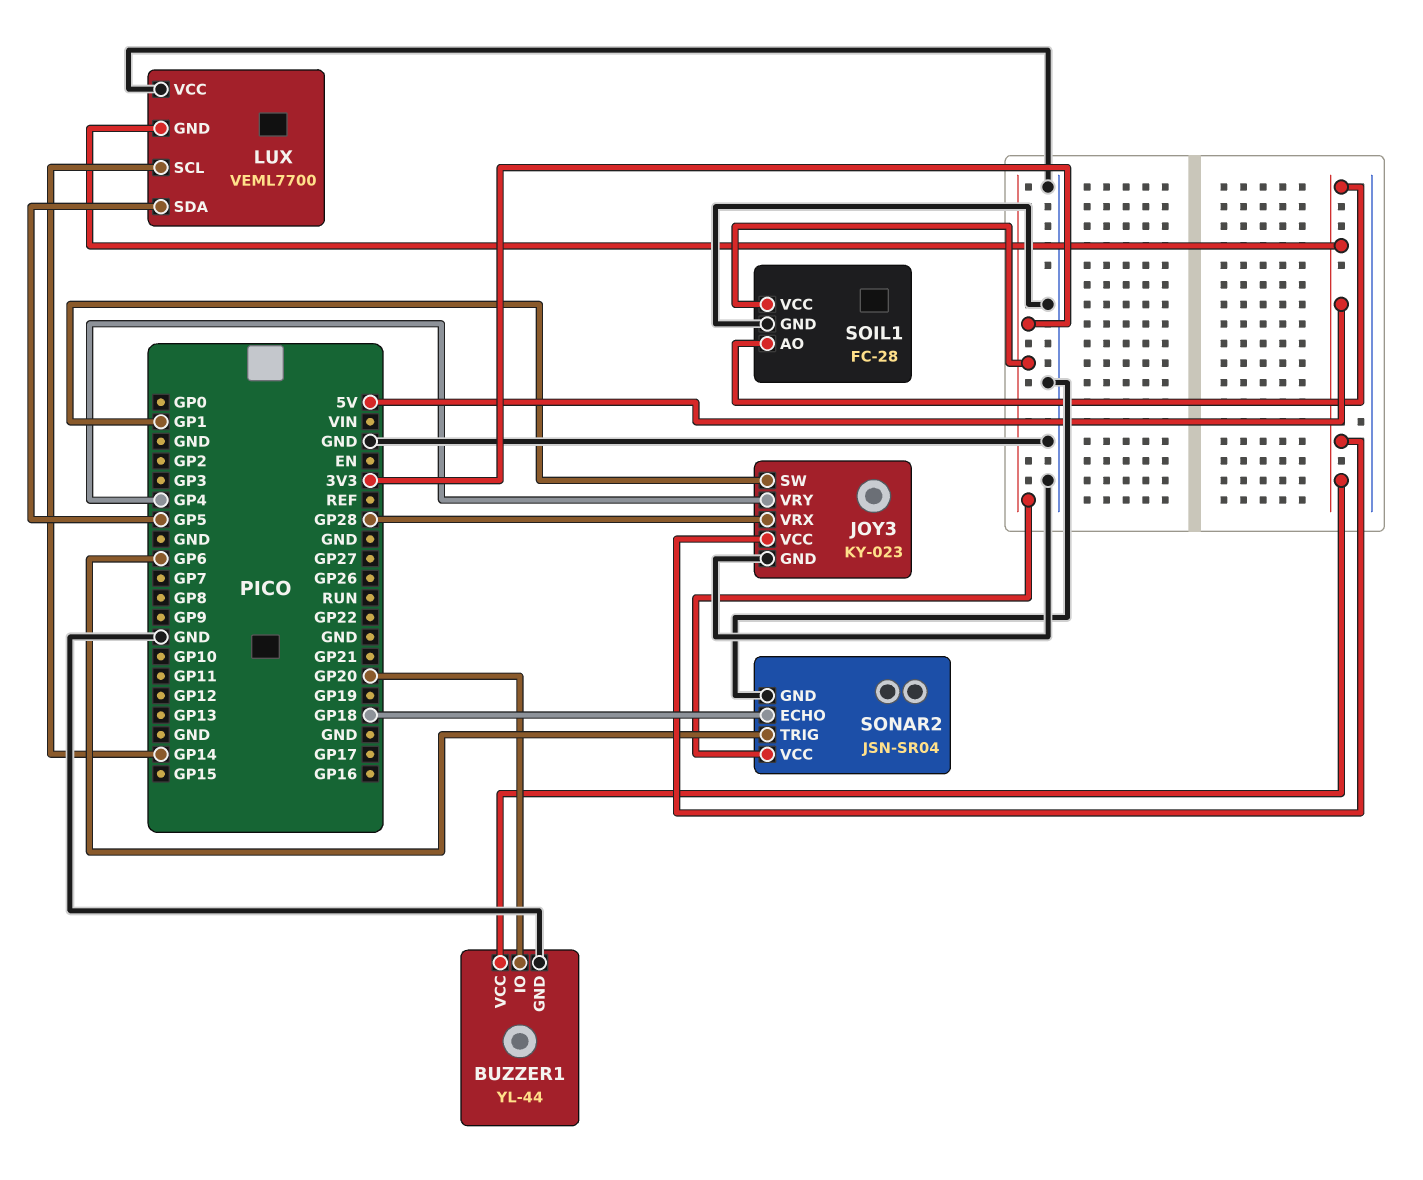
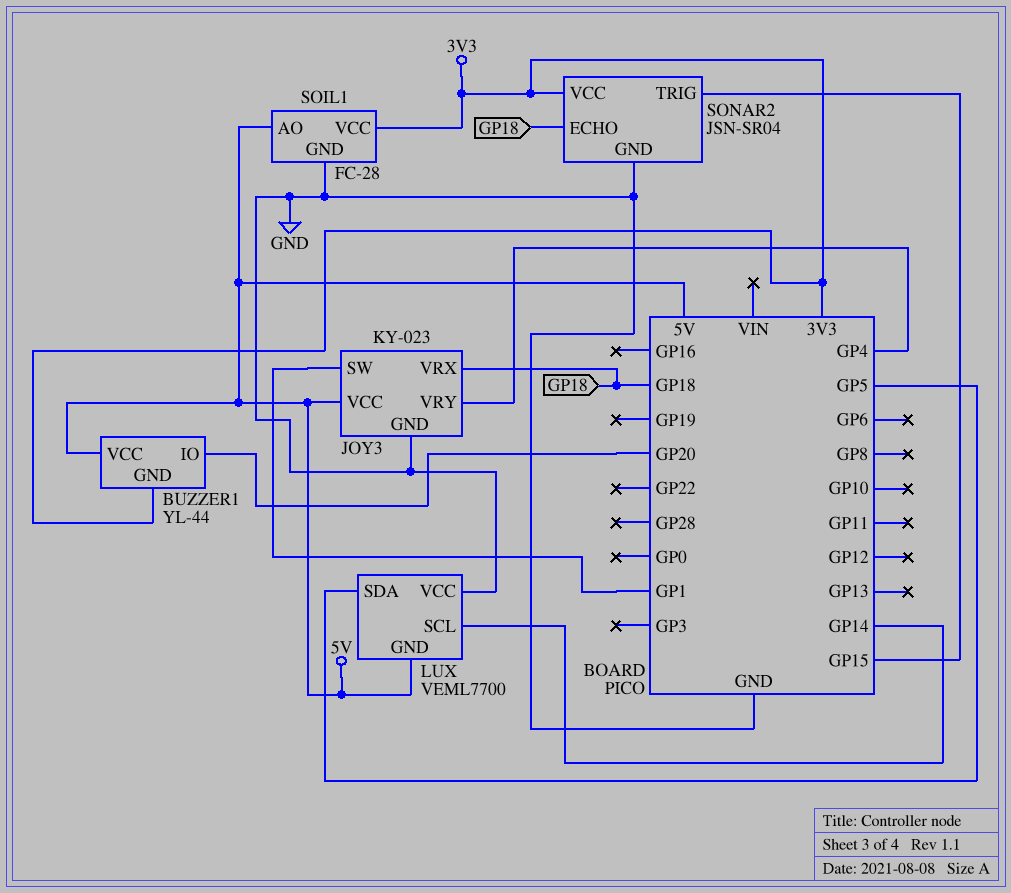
BUZZER1 pin GND: GND -> 3V3
JOY3 pin VRX: GP28 -> GP18
SONAR2 pin TRIG: GP6 -> GP15

